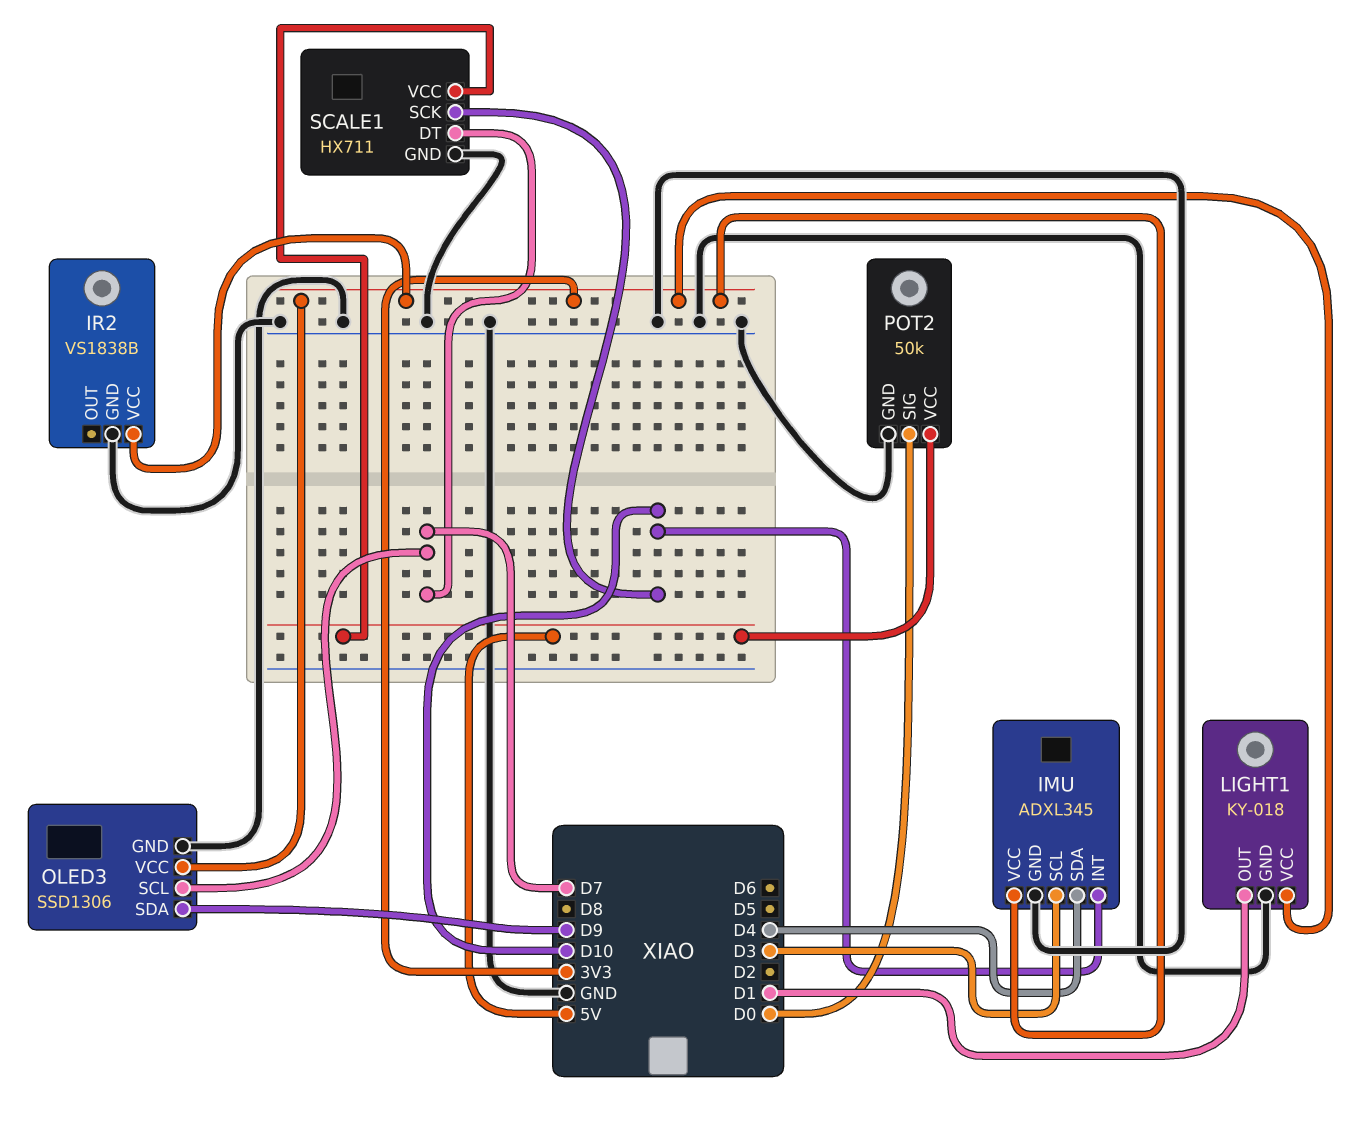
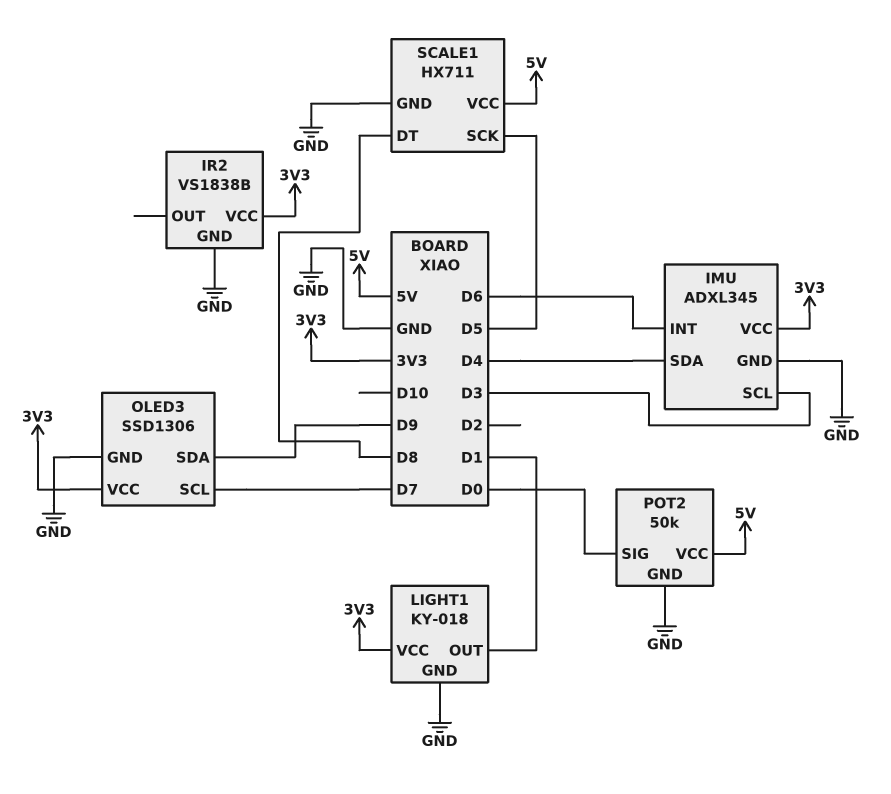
IMU pin INT: D10 -> D6
SCALE1 pin DT: D7 -> D8
SCALE1 pin SCK: D10 -> D5

